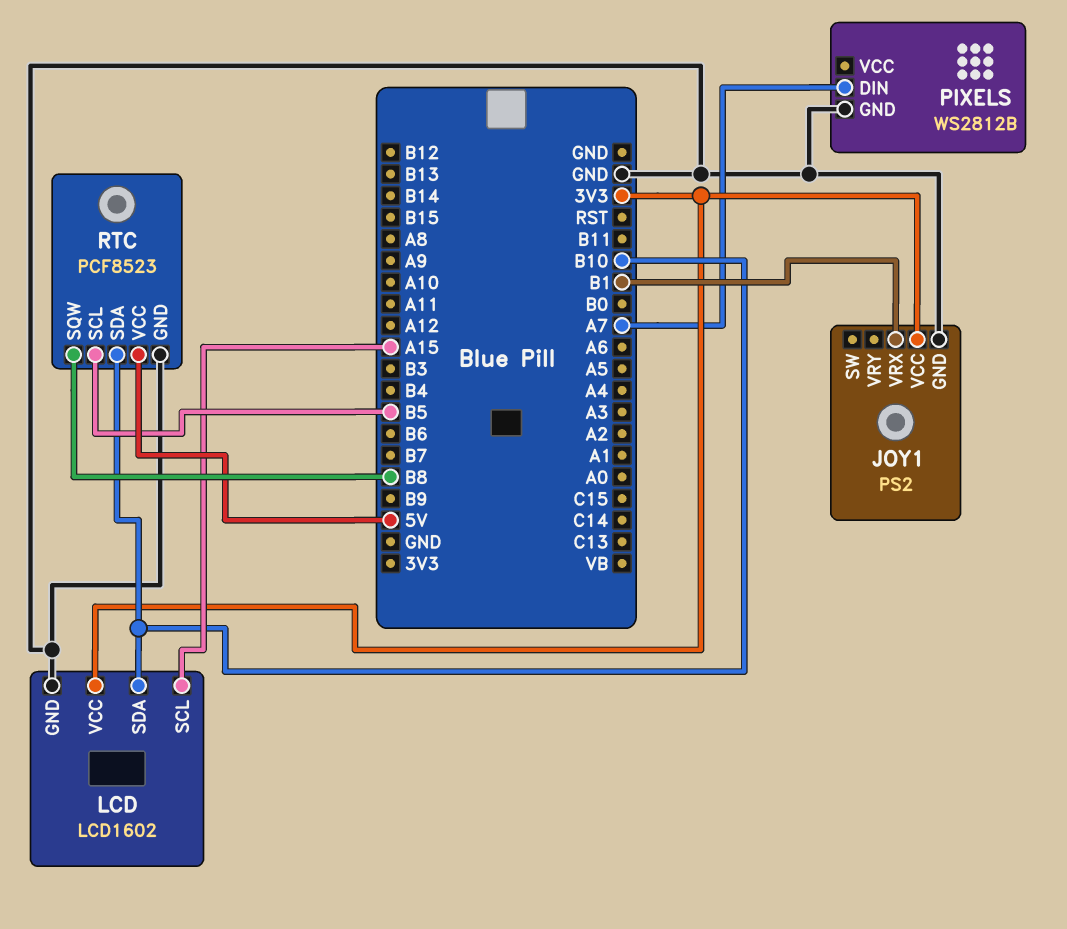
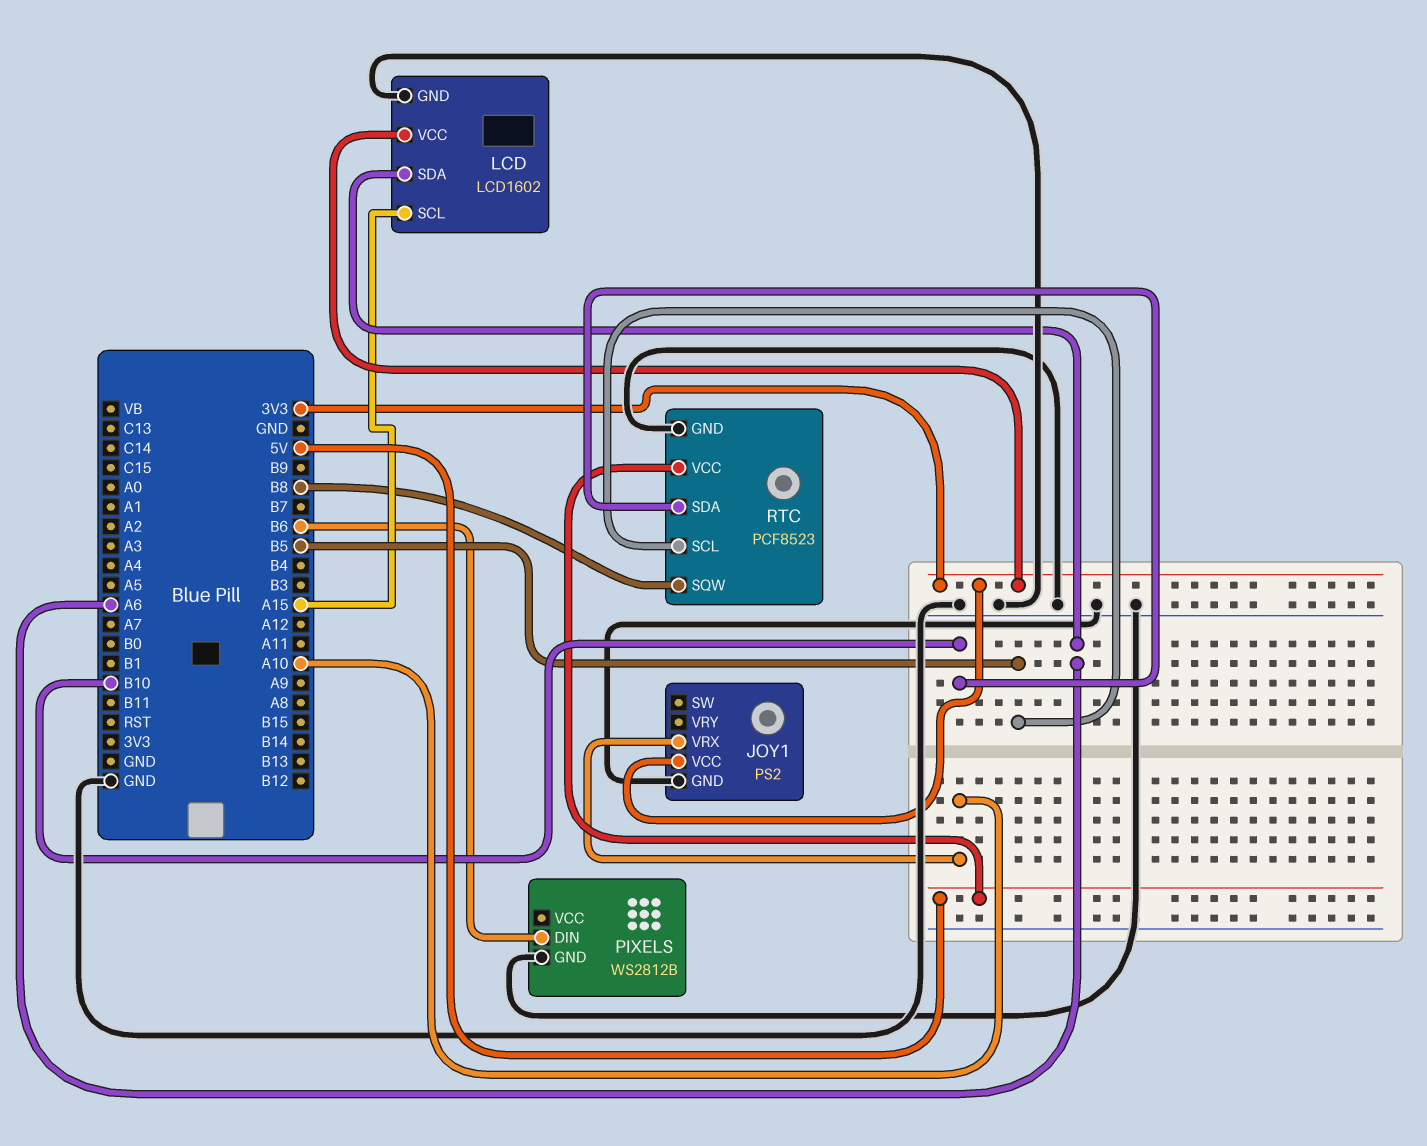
JOY1 pin VRX: B1 -> A10
LCD pin SDA: B10 -> A6
PIXELS pin DIN: A7 -> B6

